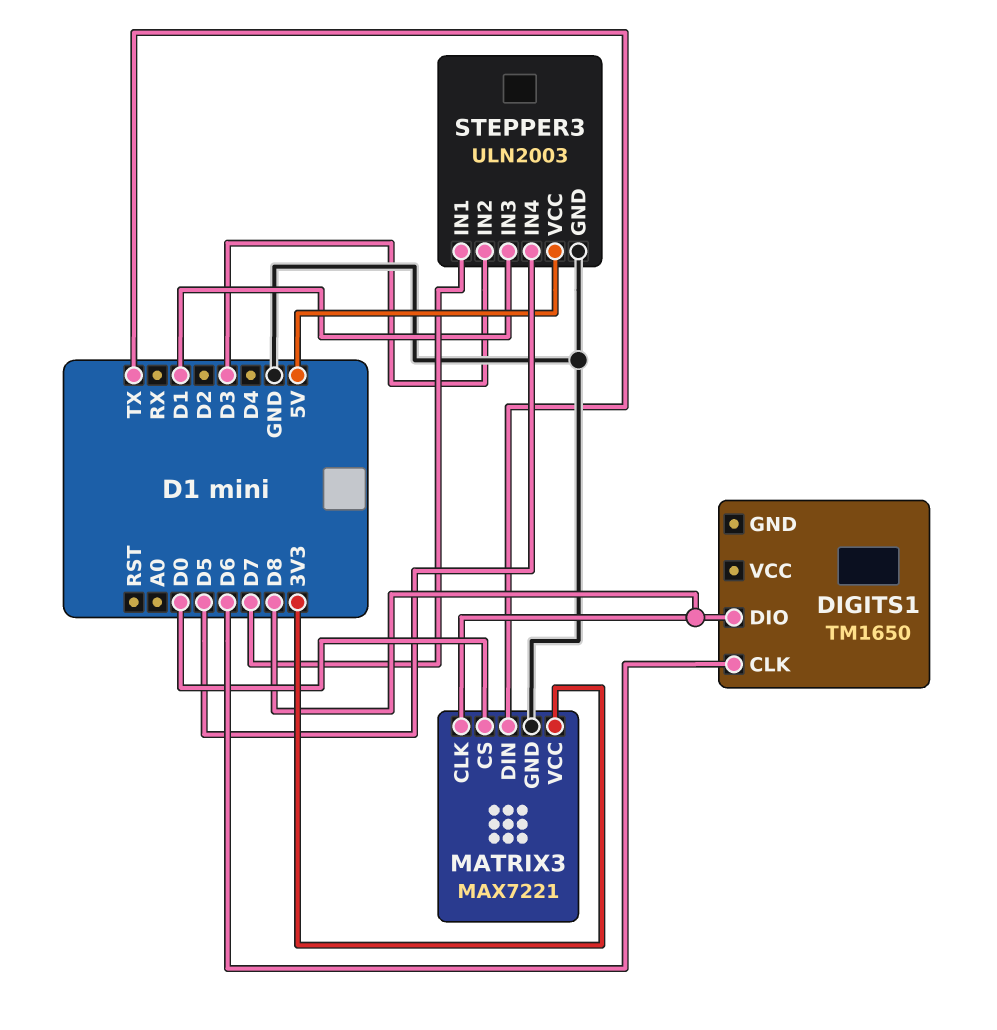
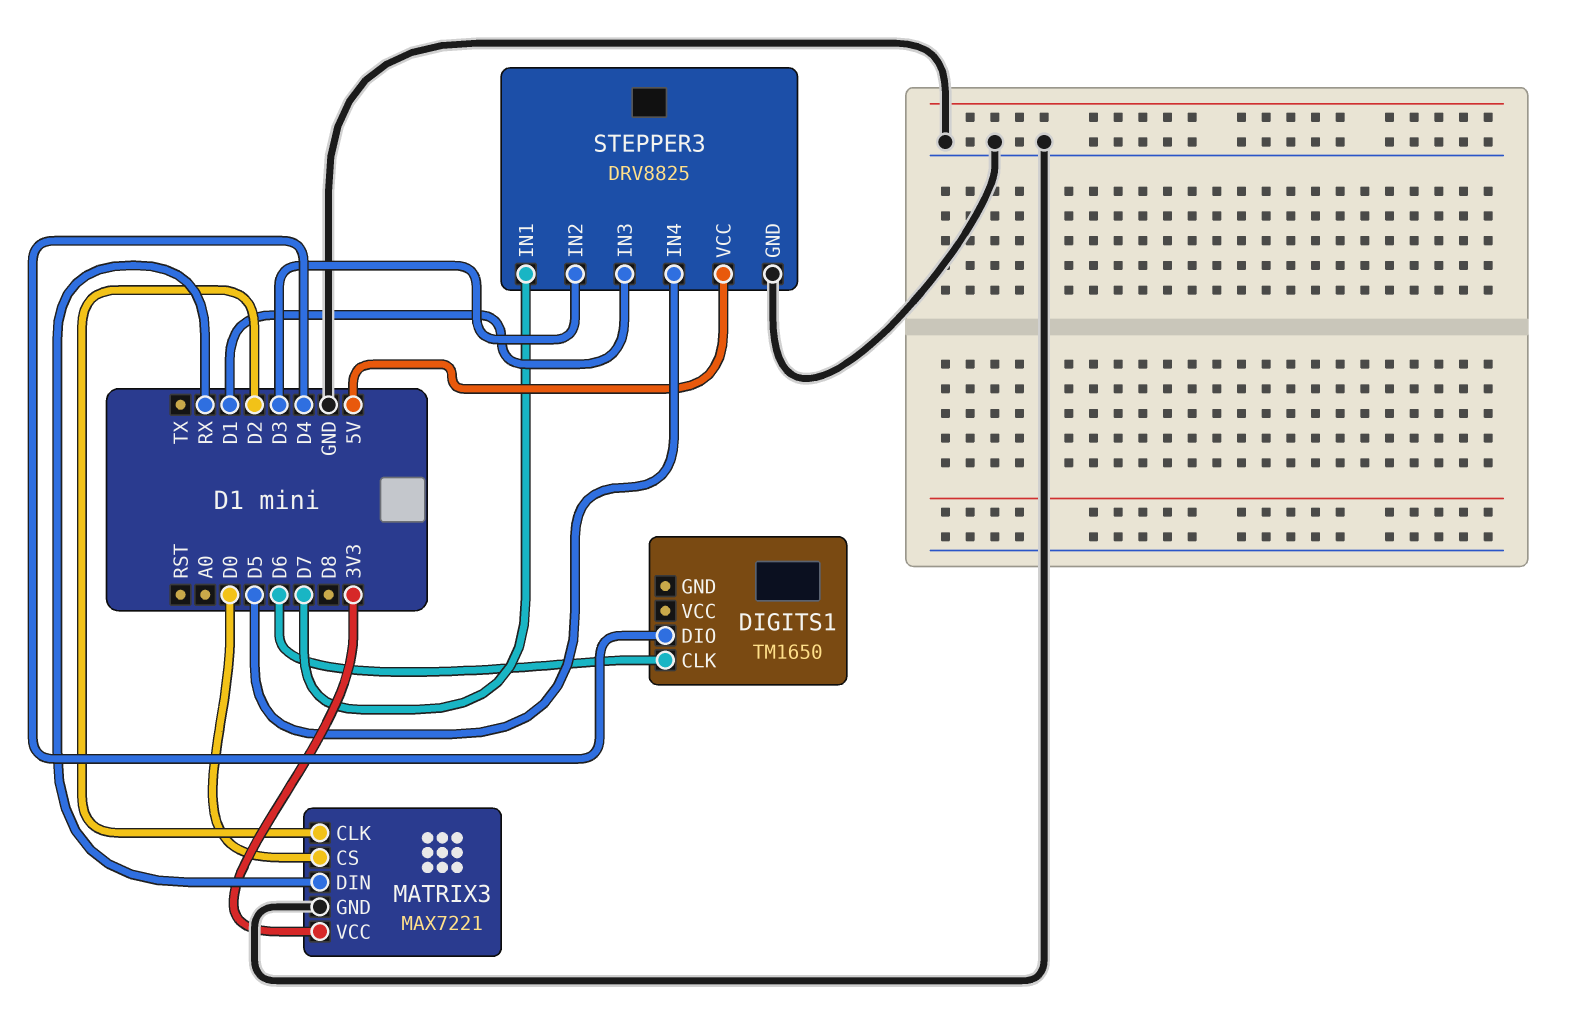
DIGITS1 pin DIO: D8 -> D4
MATRIX3 pin CLK: D8 -> D2
MATRIX3 pin DIN: TX -> RX
STEPPER3: ULN2003 -> DRV8825

